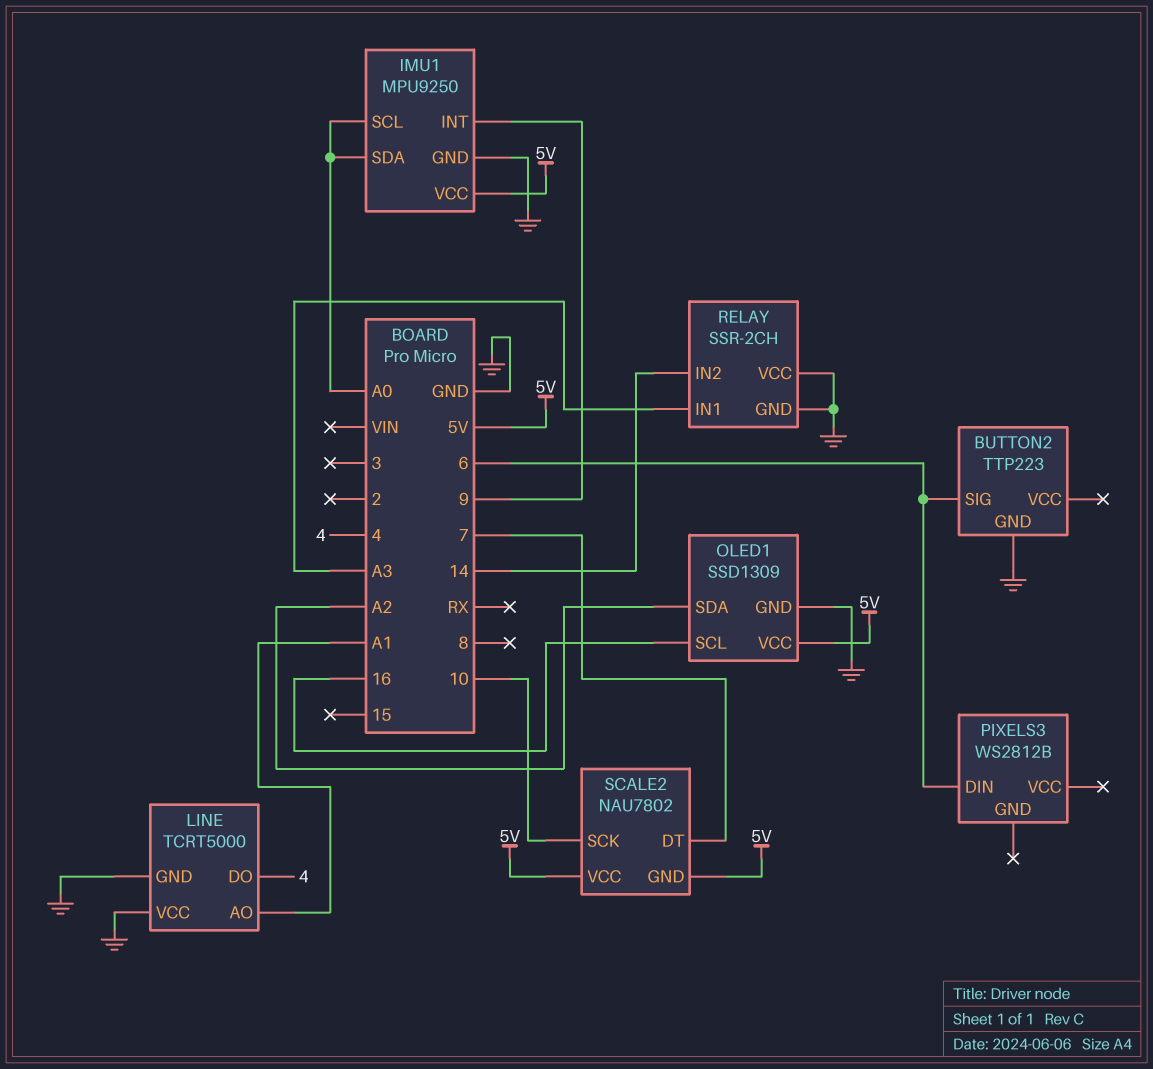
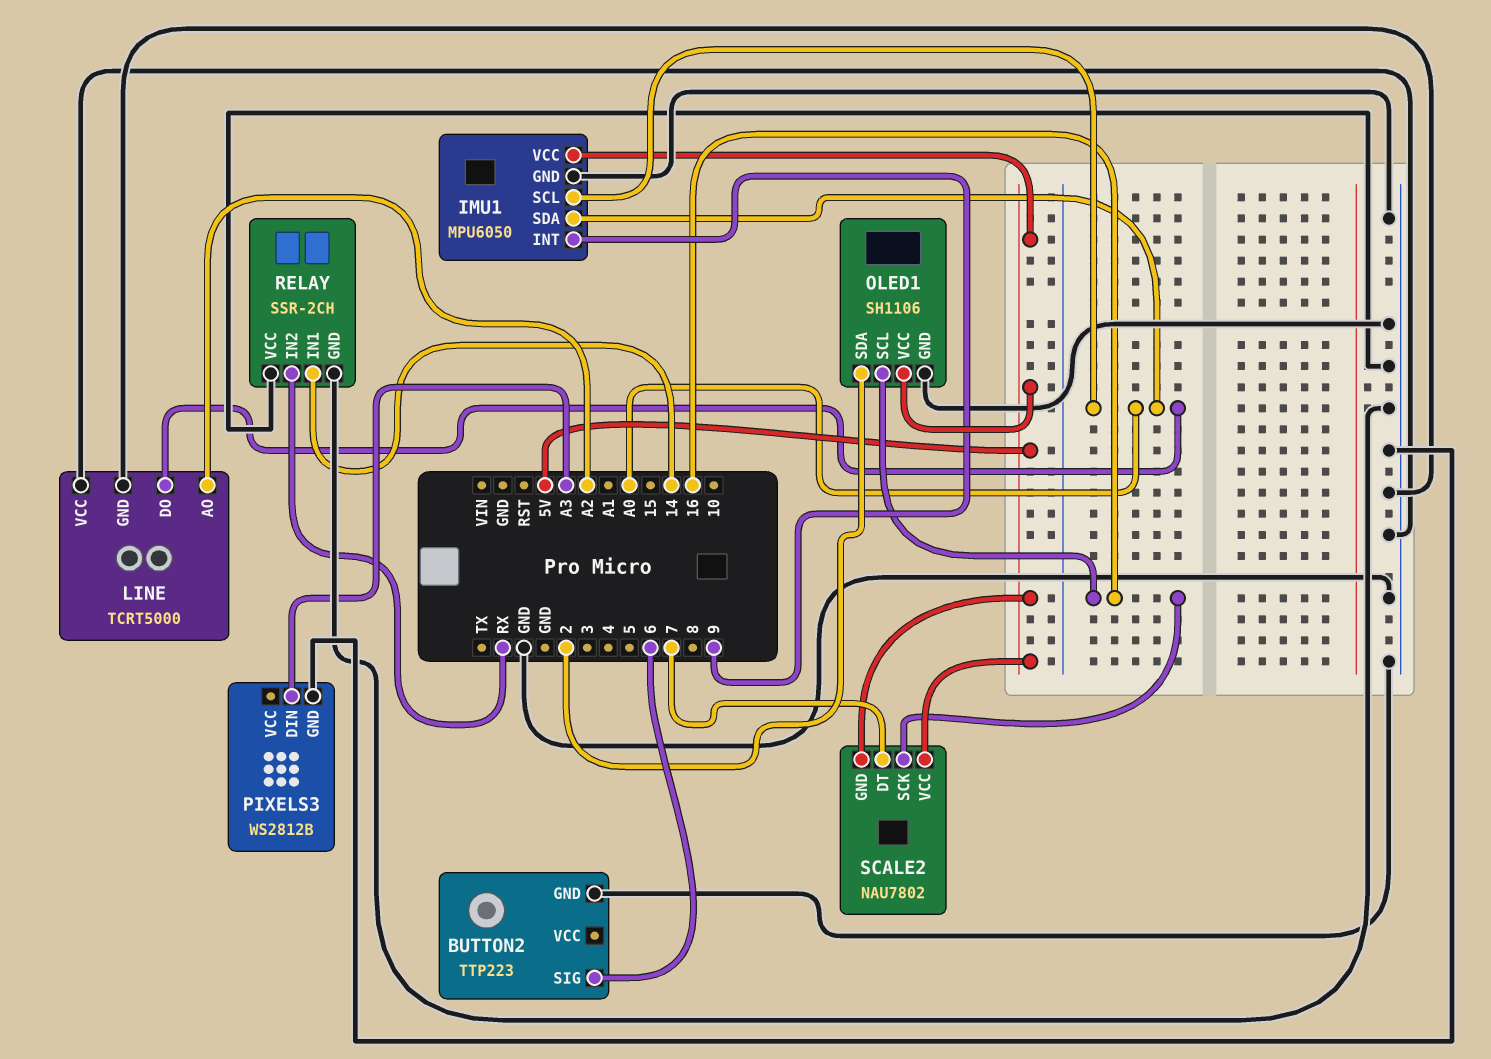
IMU1: MPU9250 -> MPU6050
LINE pin AO: A1 -> A2
LINE pin DO: 4 -> A0
OLED1: SSD1309 -> SH1106
OLED1 pin SDA: A2 -> 2
PIXELS3 pin DIN: 6 -> A3
PIXELS3 pin GND: none -> GND
RELAY pin IN1: A3 -> 14
RELAY pin IN2: 14 -> RX
SCALE2 pin SCK: 10 -> 16

